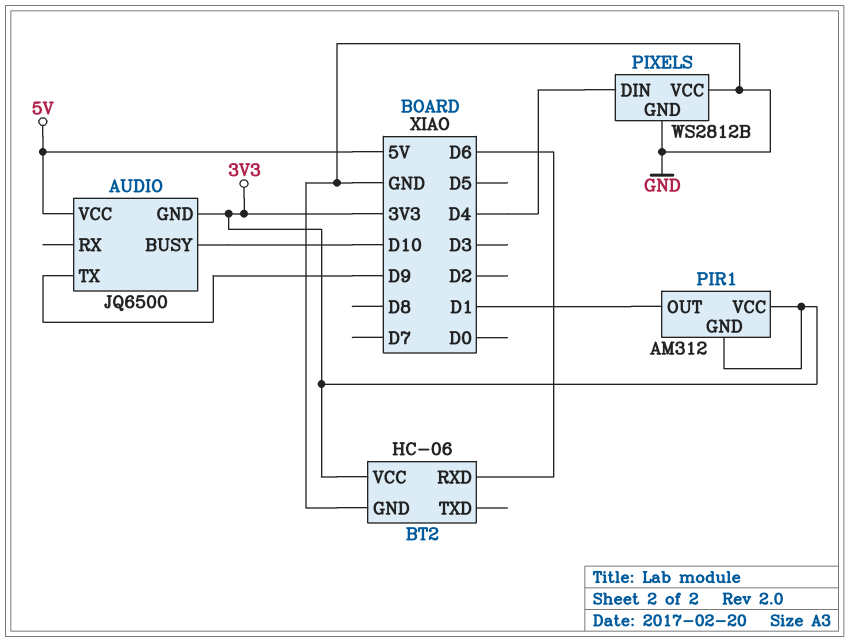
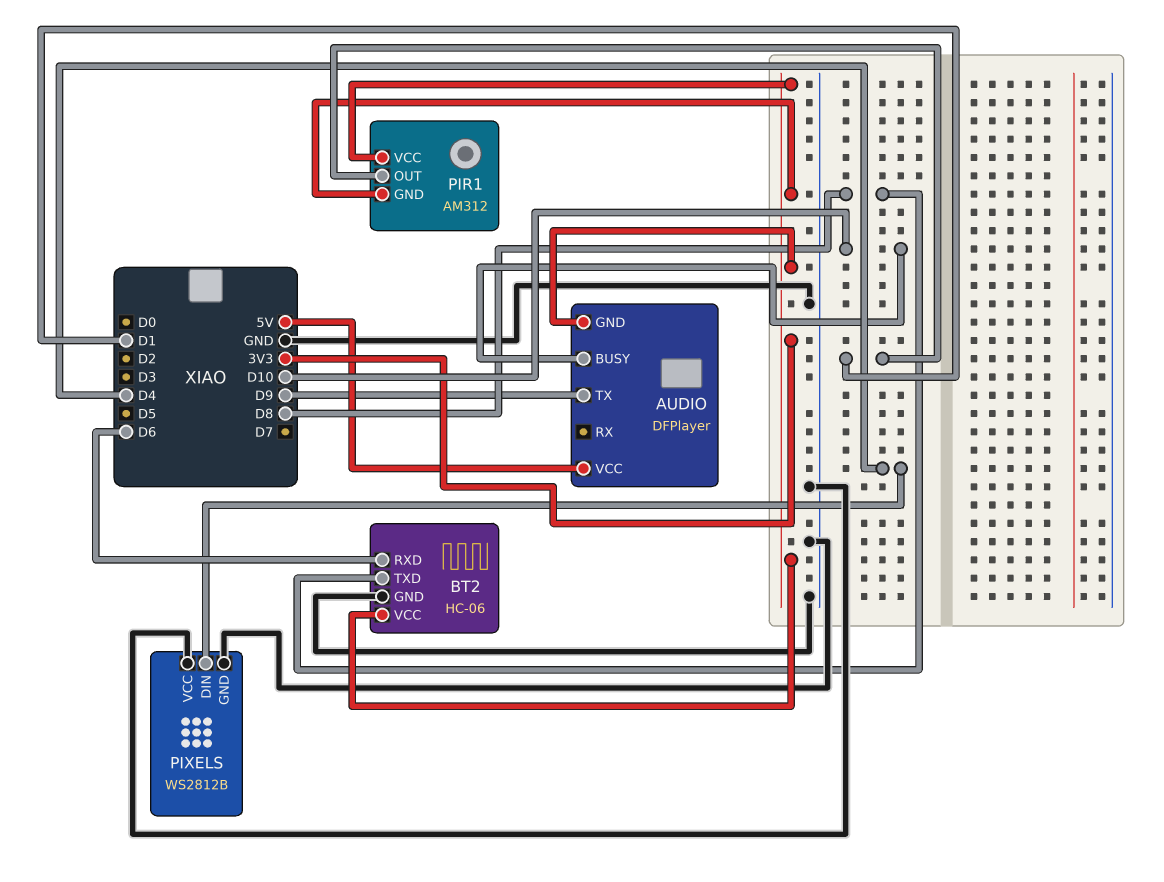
AUDIO: JQ6500 -> DFPlayer
BT2 pin TXD: none -> D8

